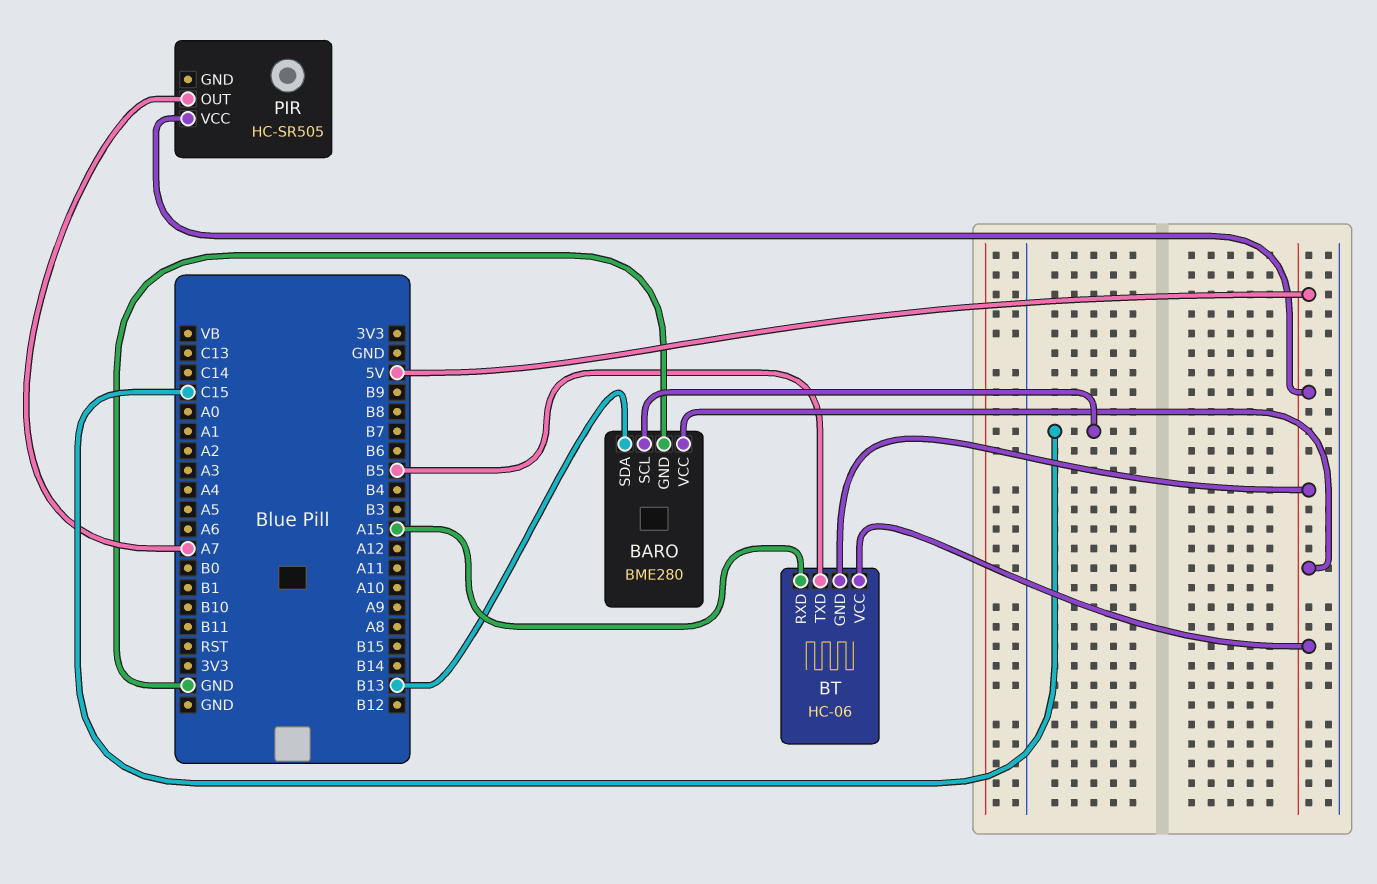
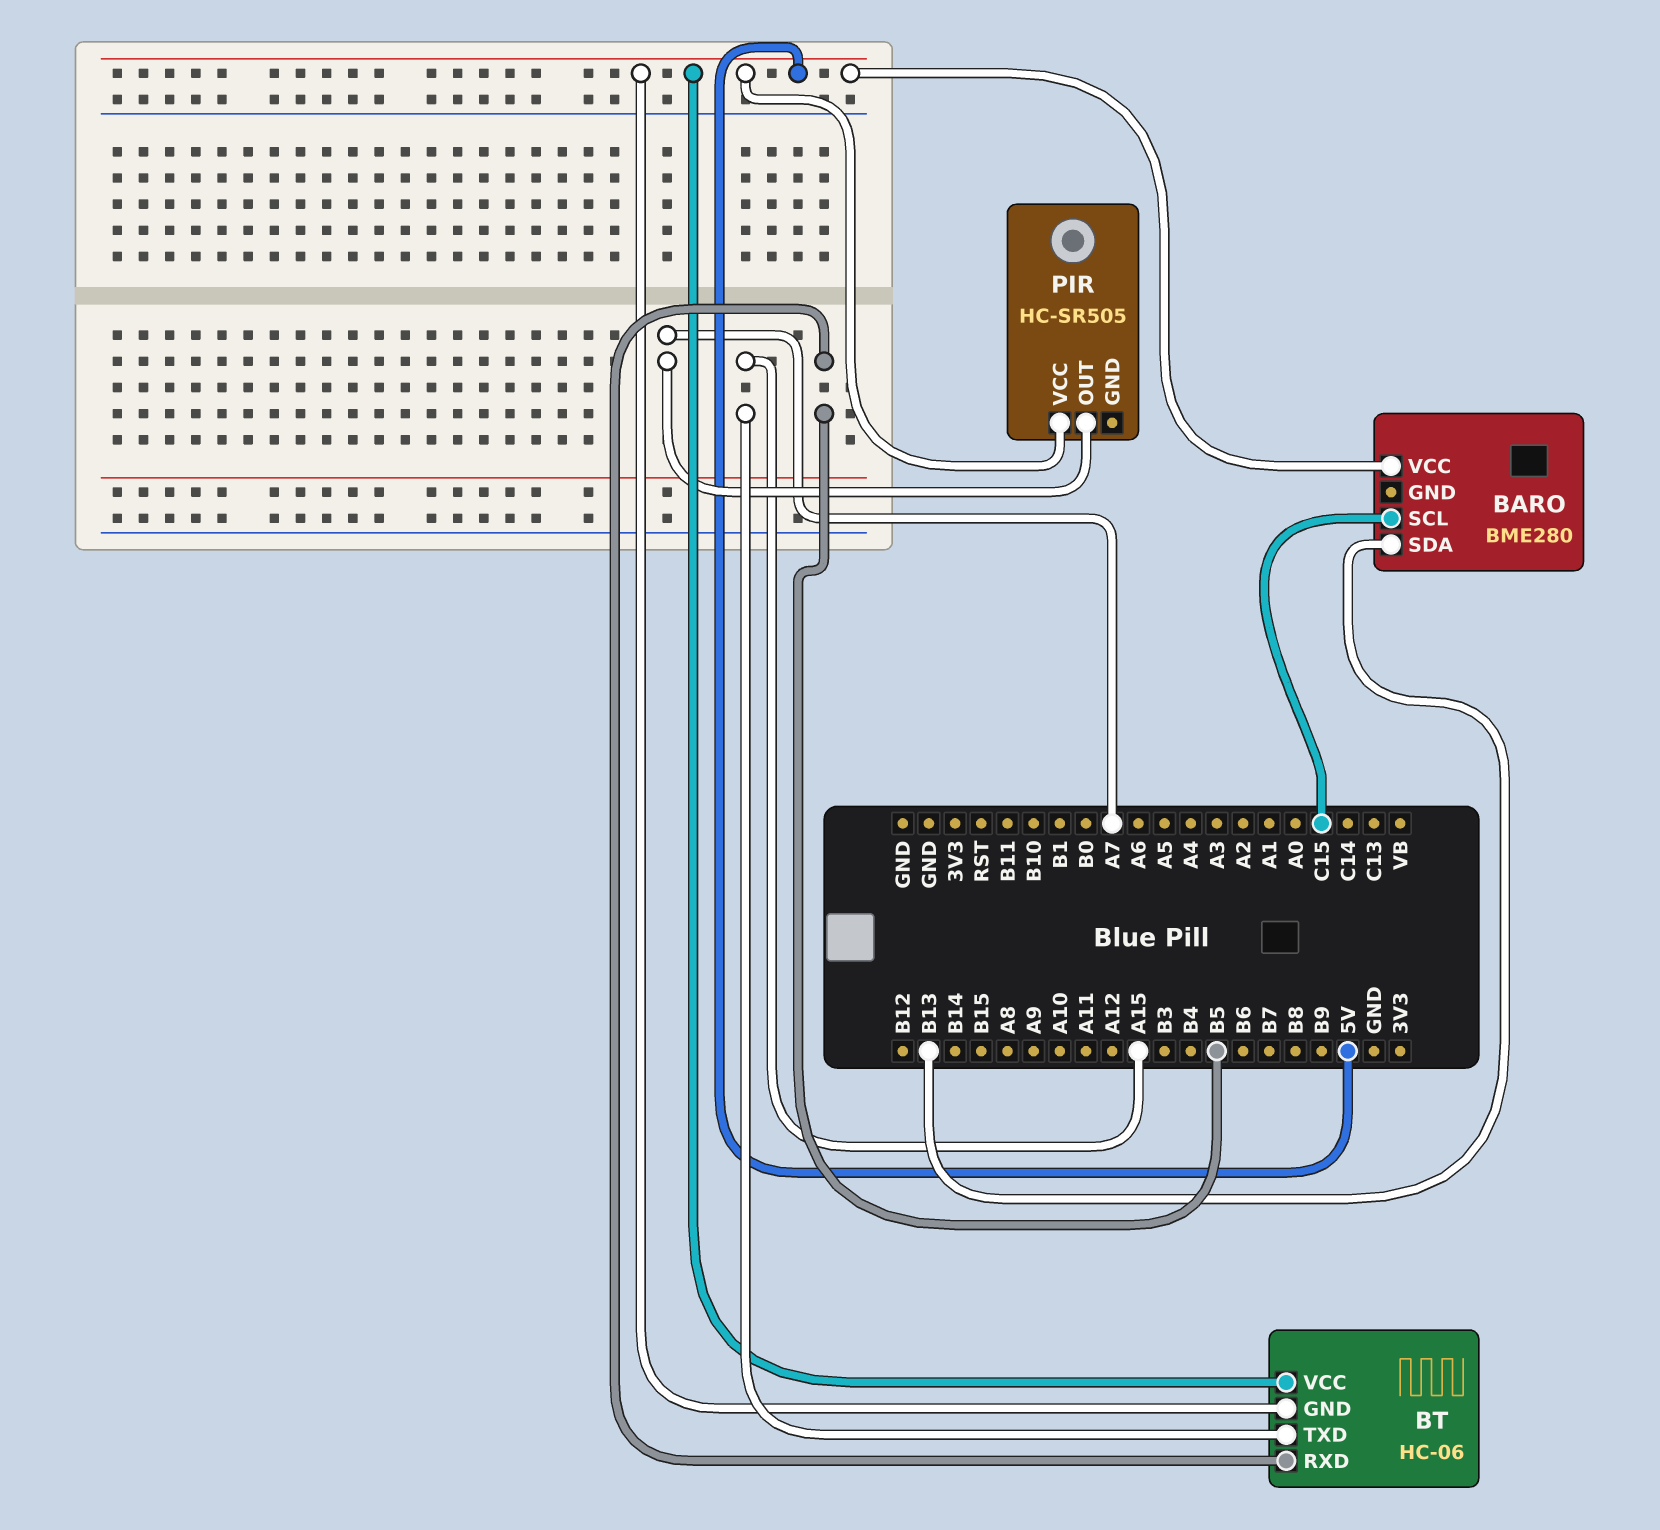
BARO pin GND: GND -> none
BT pin RXD: A15 -> B5
BT pin TXD: B5 -> A15

